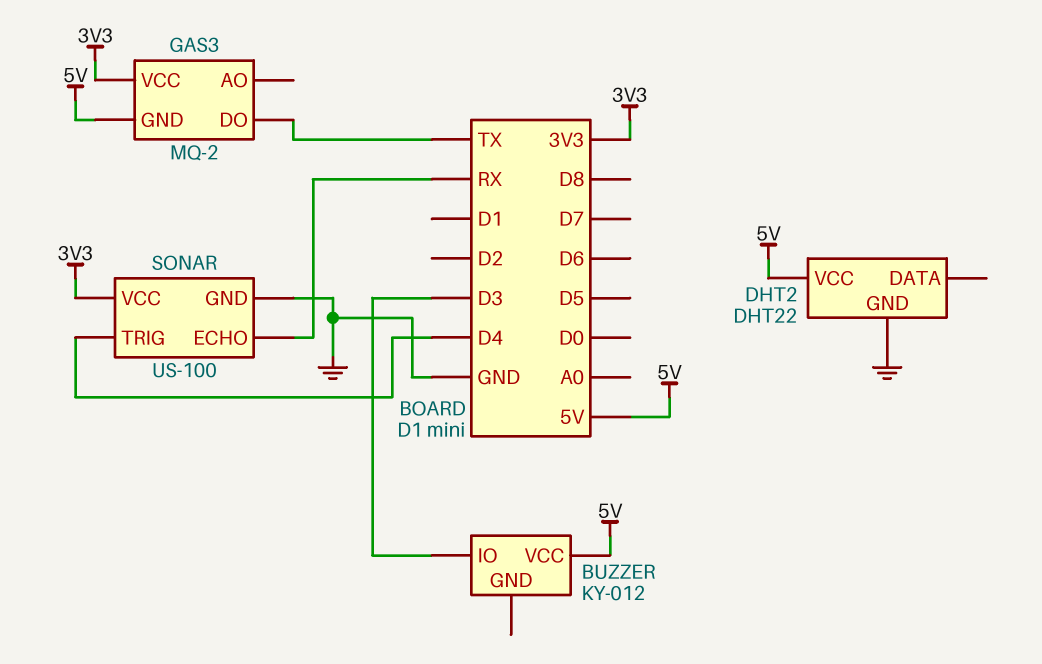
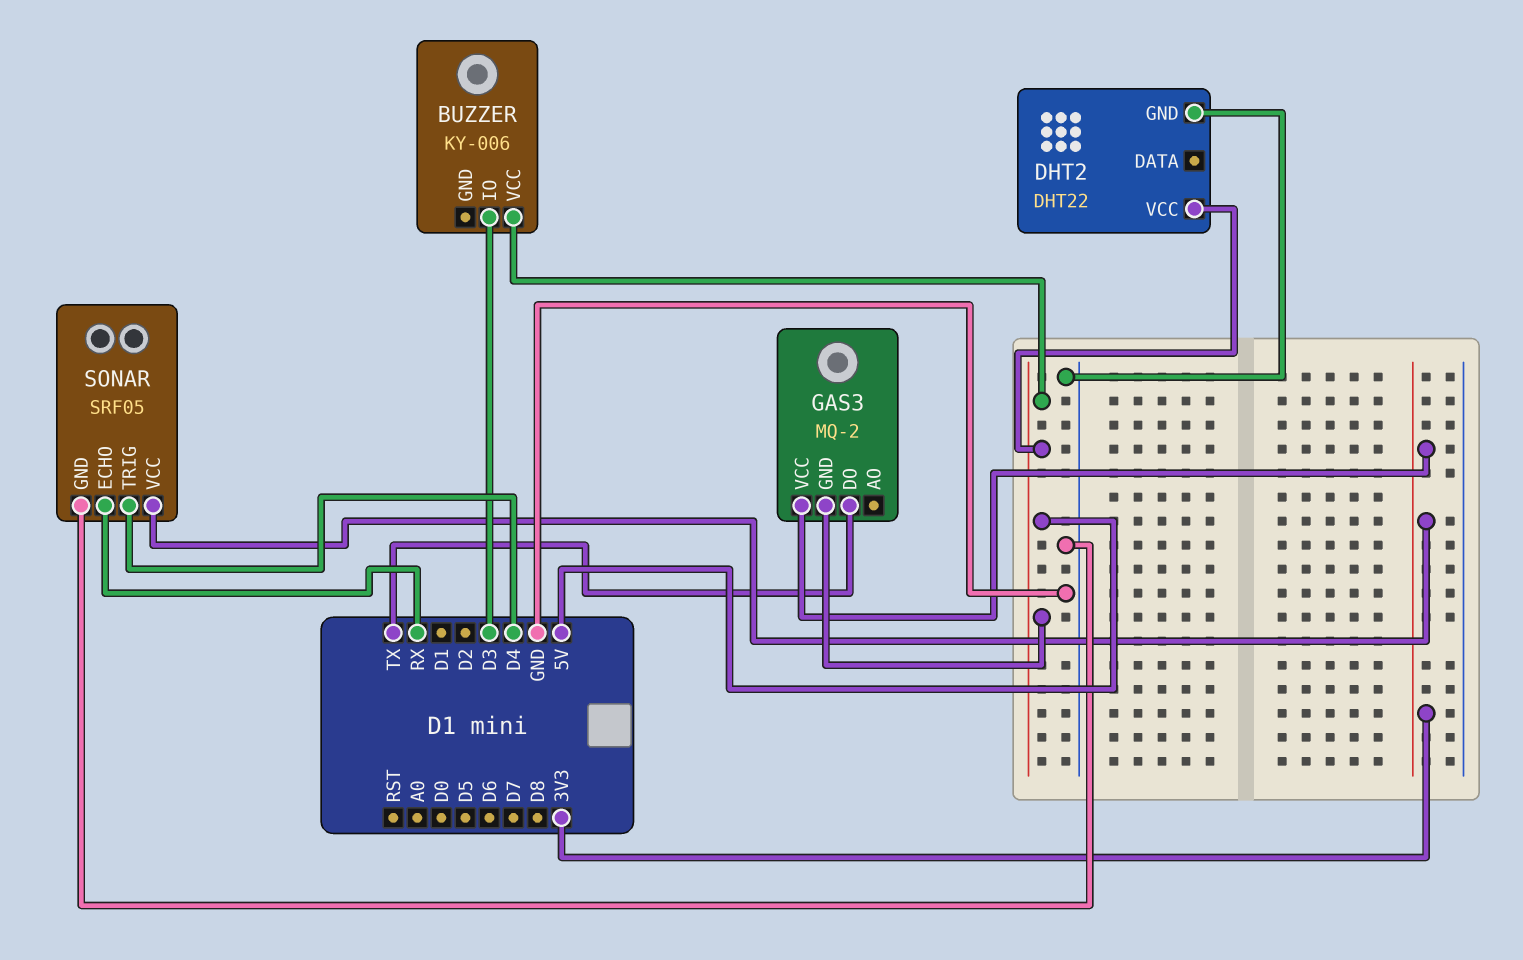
BUZZER: KY-012 -> KY-006
SONAR: US-100 -> SRF05

